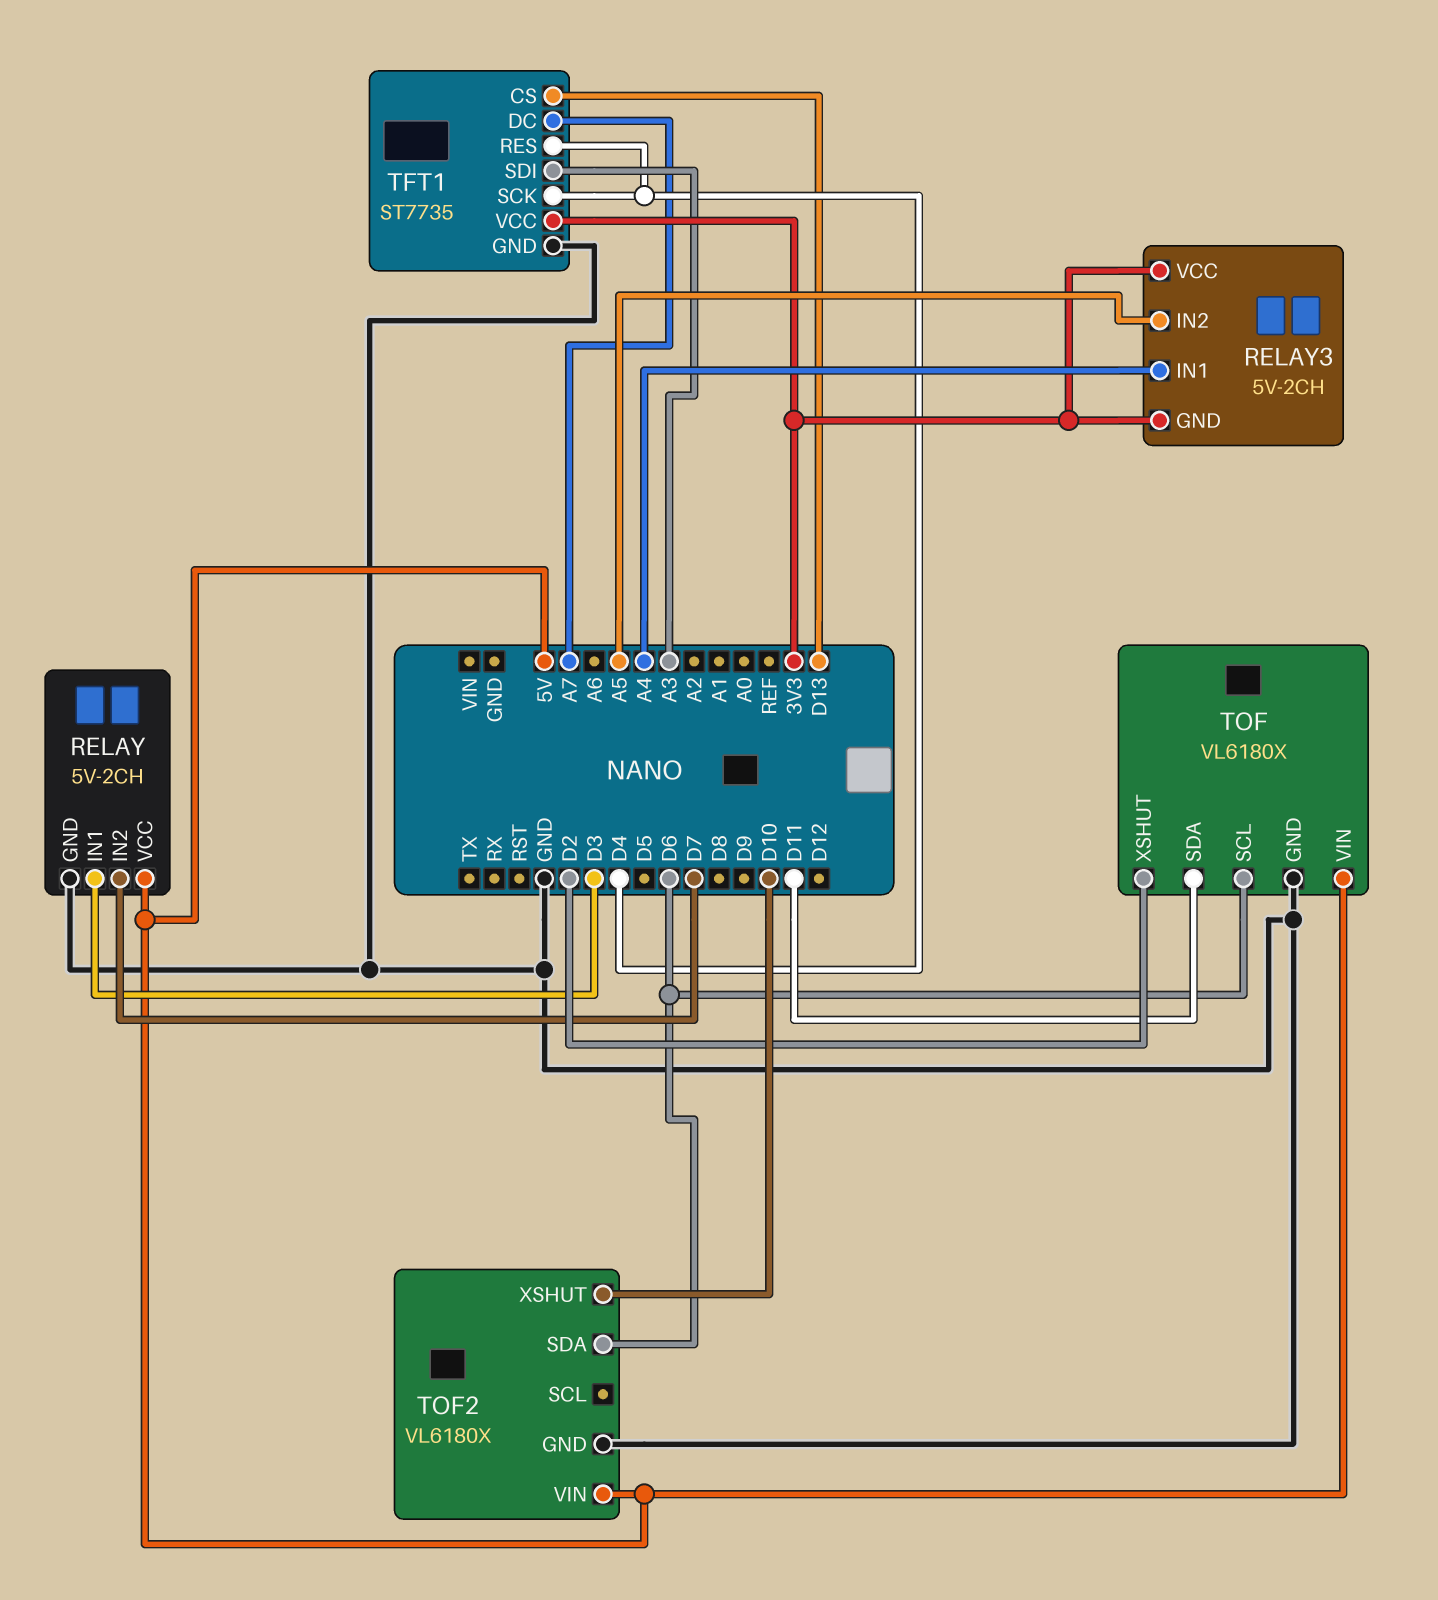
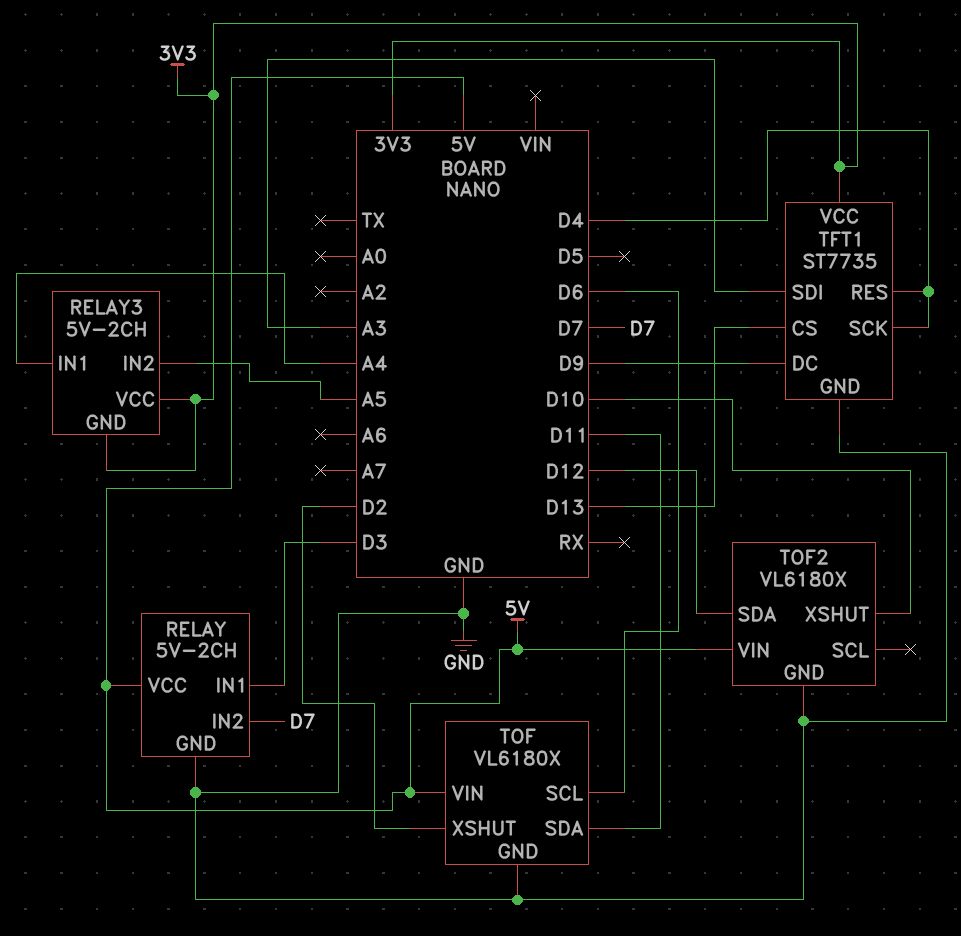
TFT1 pin DC: A7 -> D9
TOF2 pin SDA: D6 -> D12

